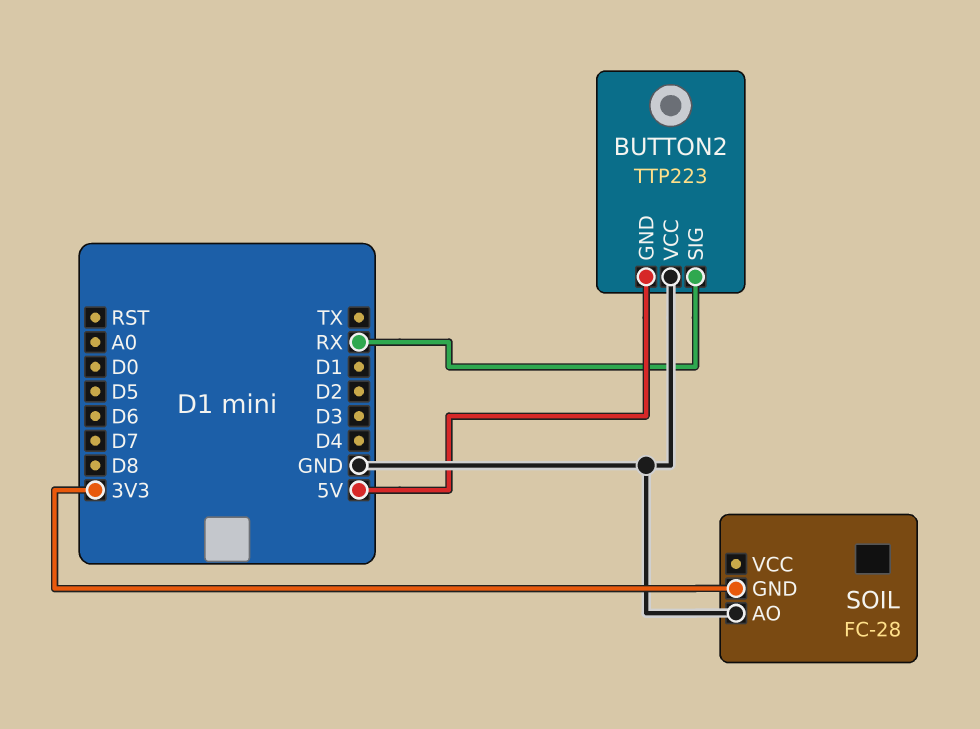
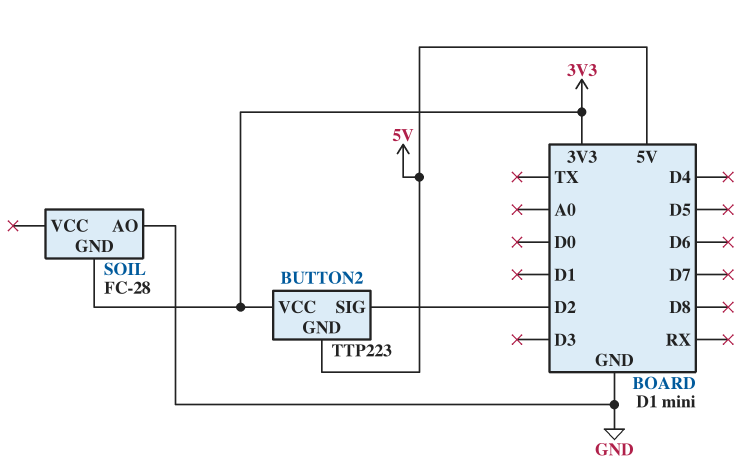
BUTTON2 pin SIG: RX -> D2
BUTTON2 pin VCC: GND -> 3V3

